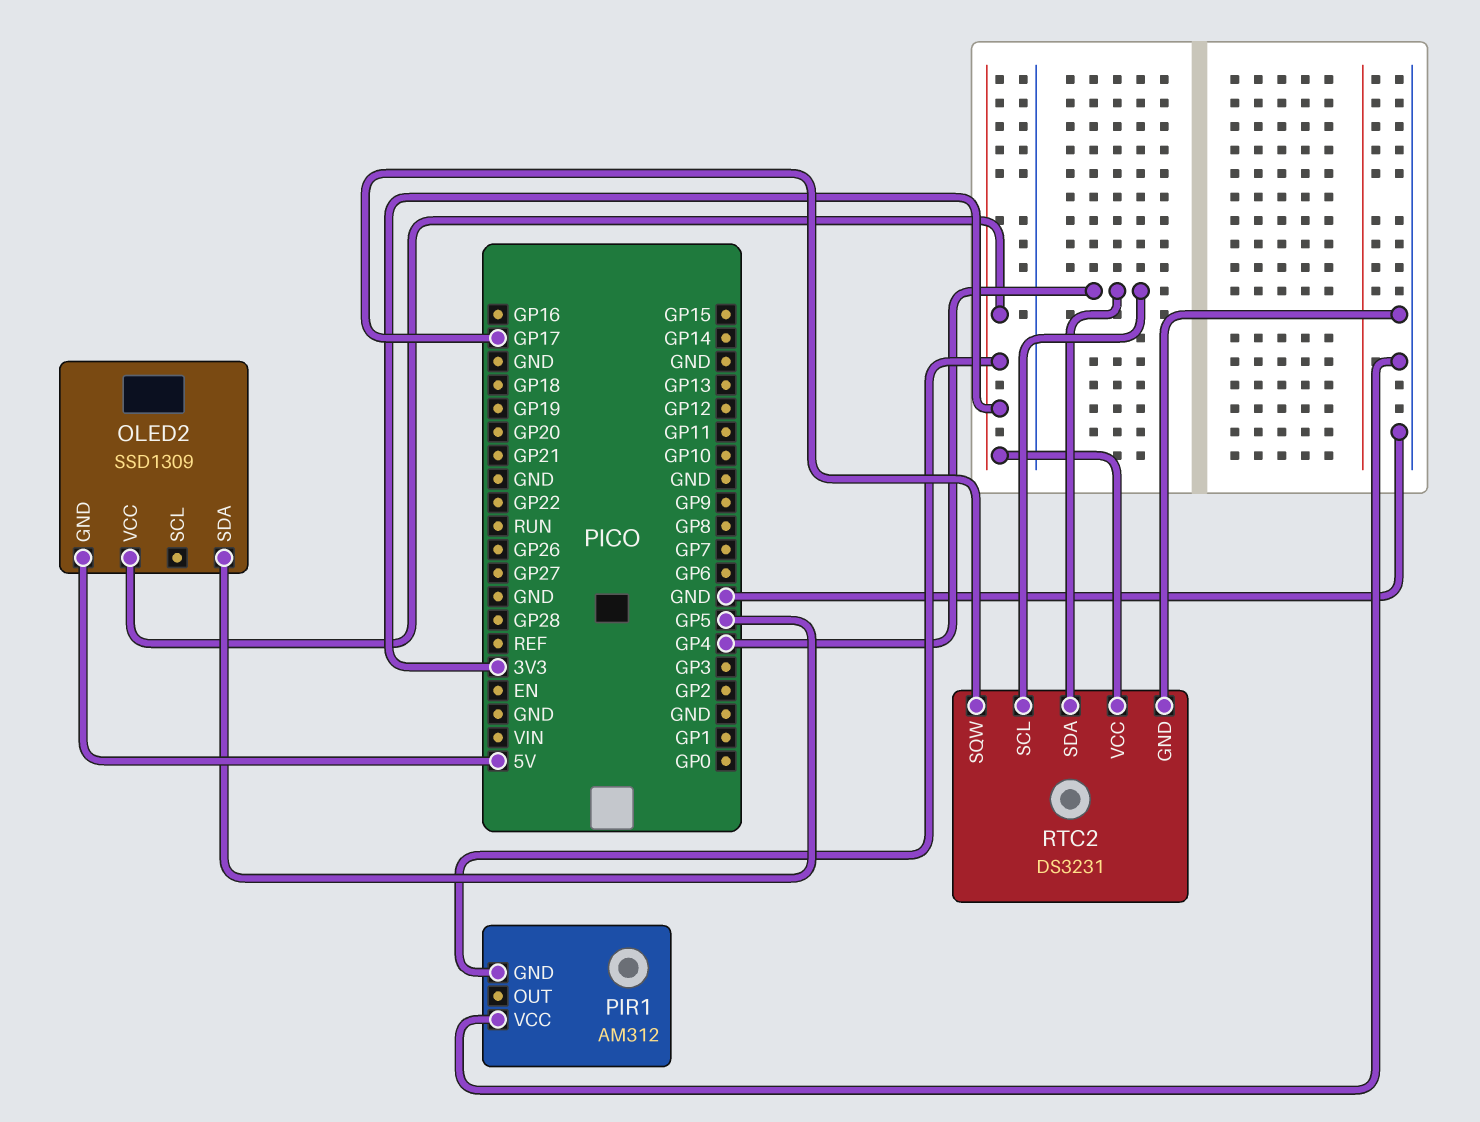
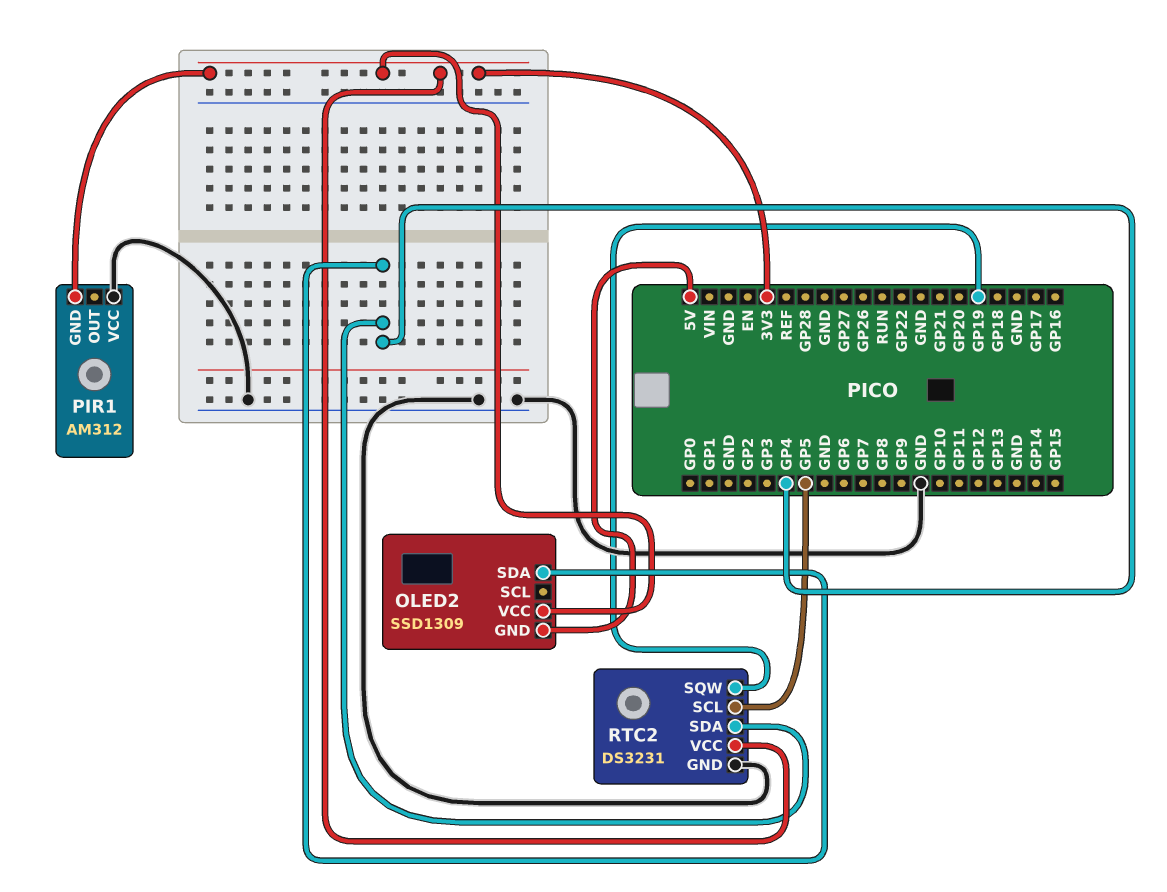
OLED2 pin SDA: GP5 -> GP4
RTC2 pin SCL: GP4 -> GP5
RTC2 pin SQW: GP17 -> GP19

